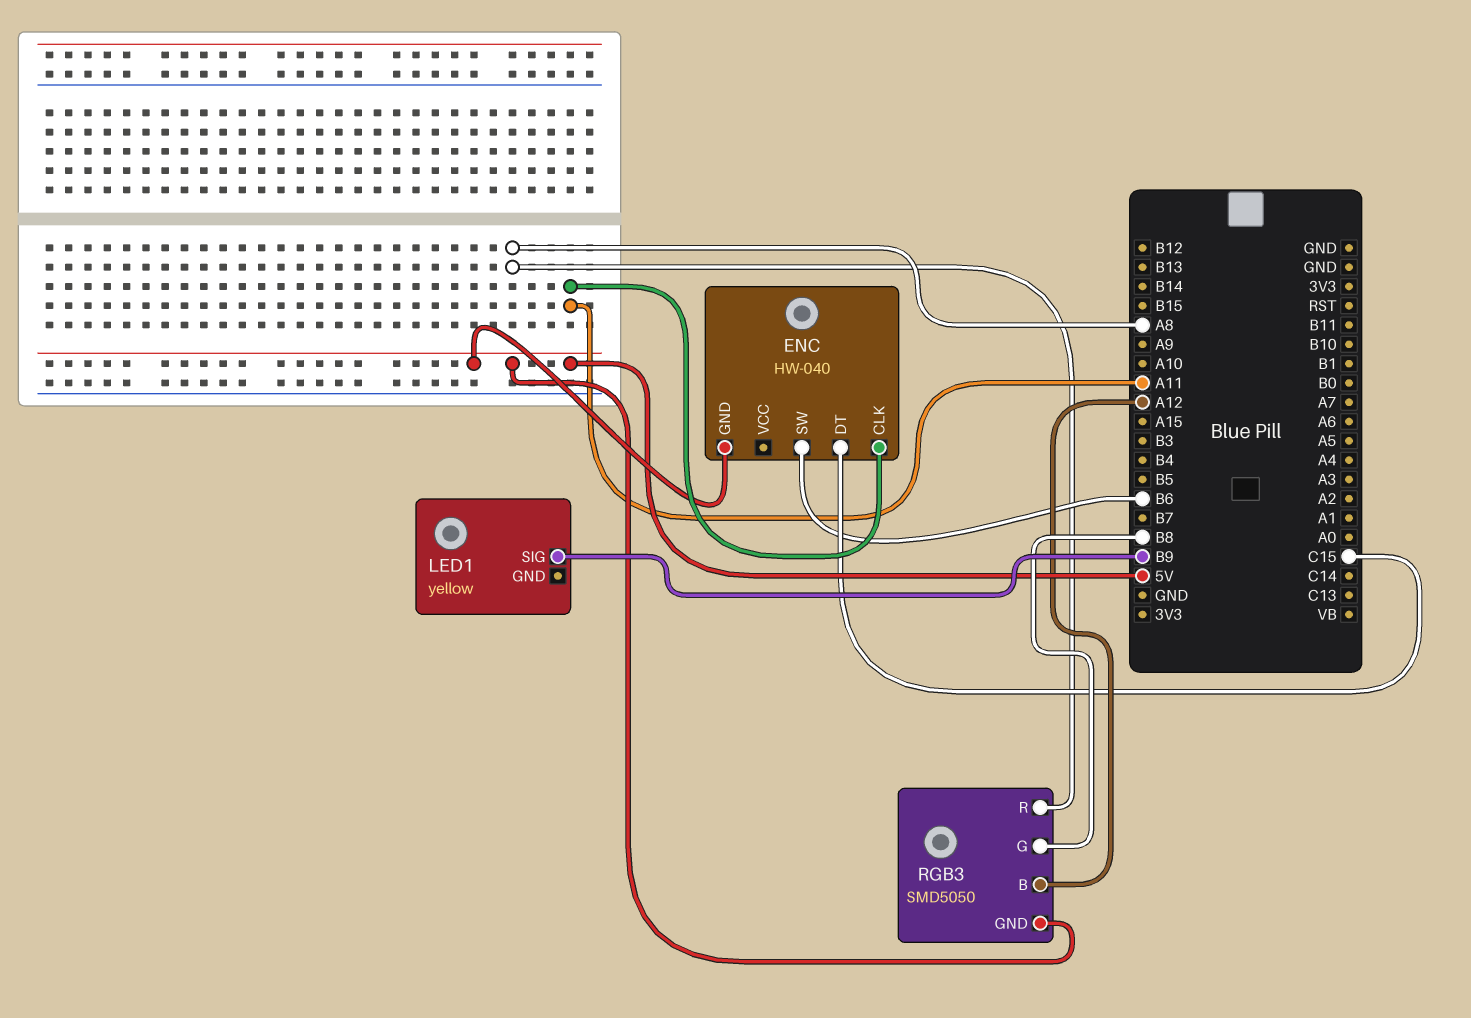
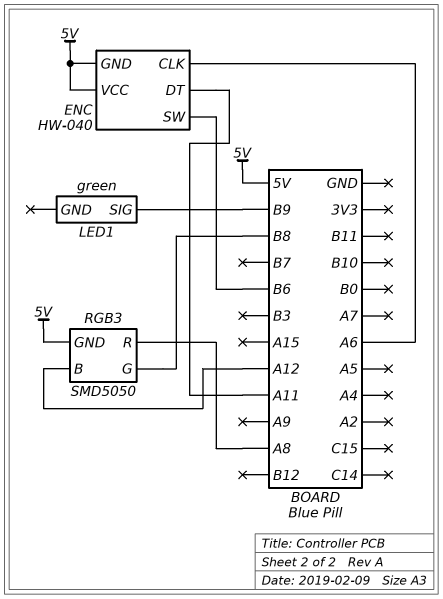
ENC pin CLK: A11 -> A6
ENC pin DT: C15 -> A11
ENC pin VCC: none -> 5V
LED1: yellow -> green

